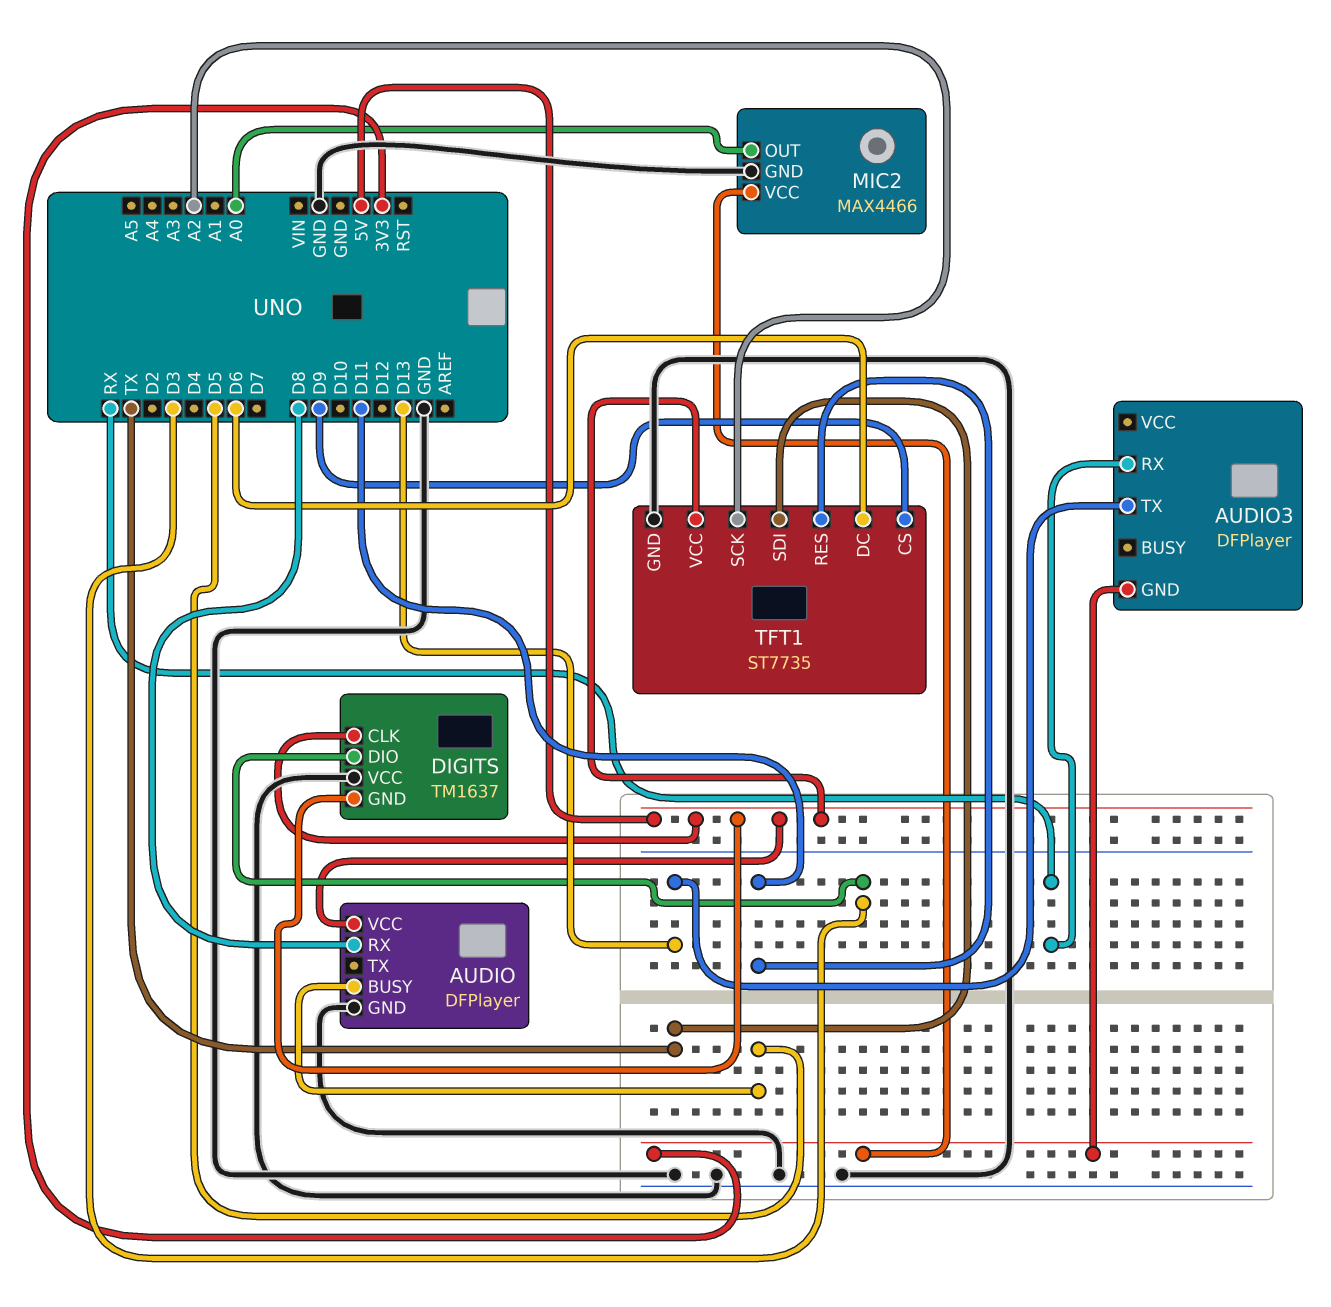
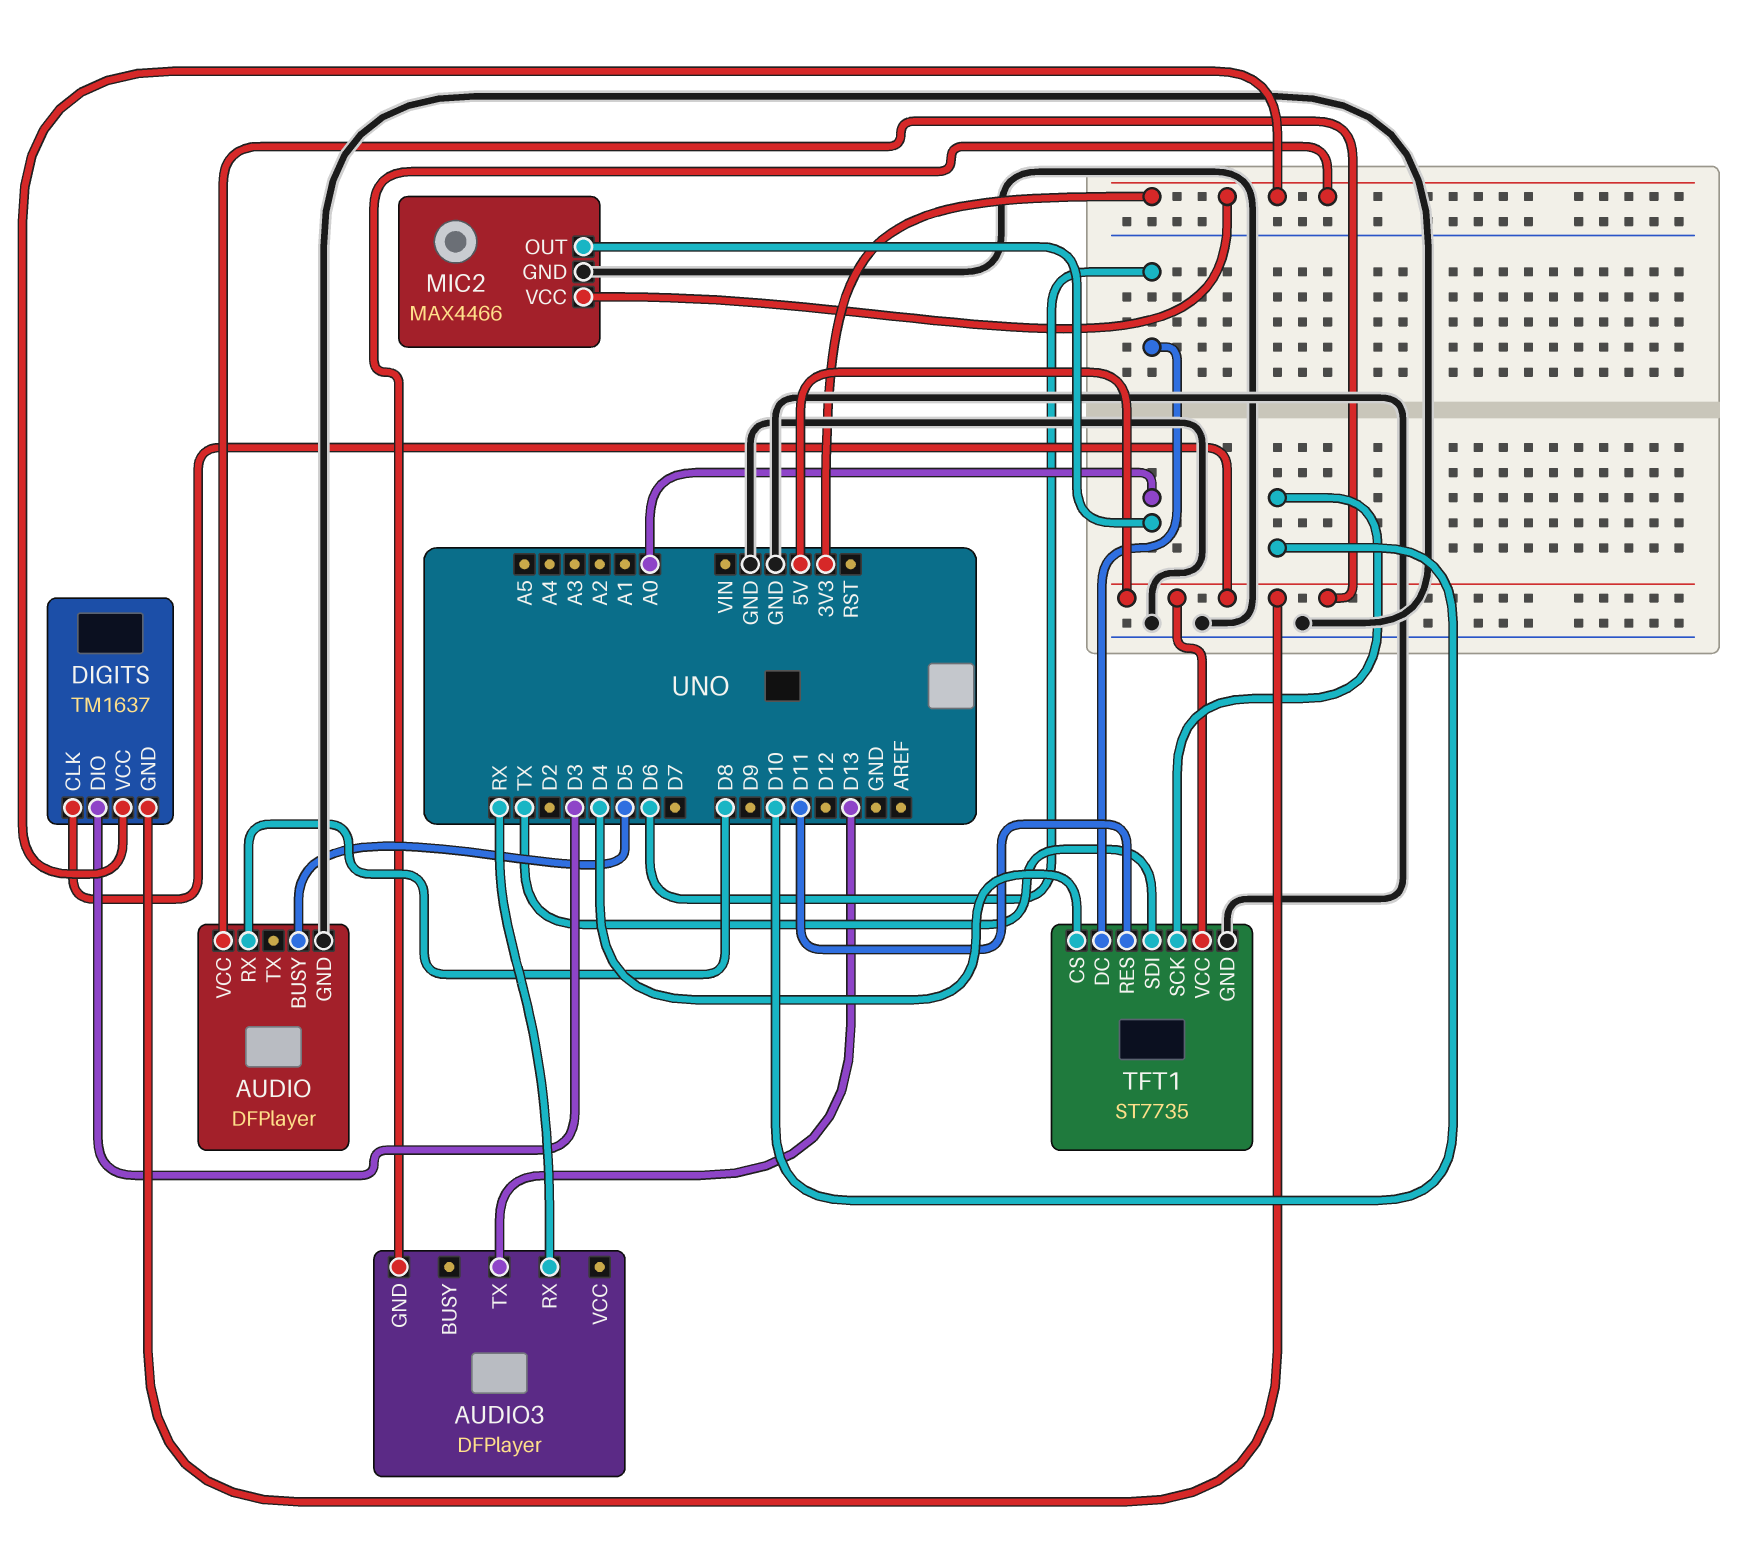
DIGITS pin VCC: GND -> 3V3
TFT1 pin CS: D9 -> D4
TFT1 pin SCK: A2 -> D10

